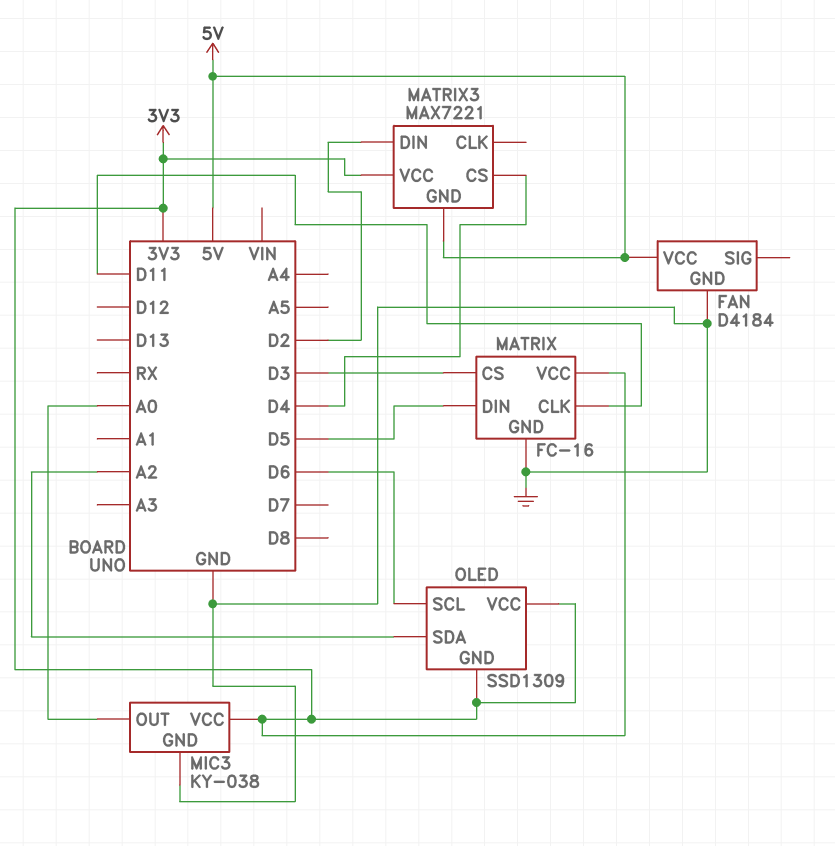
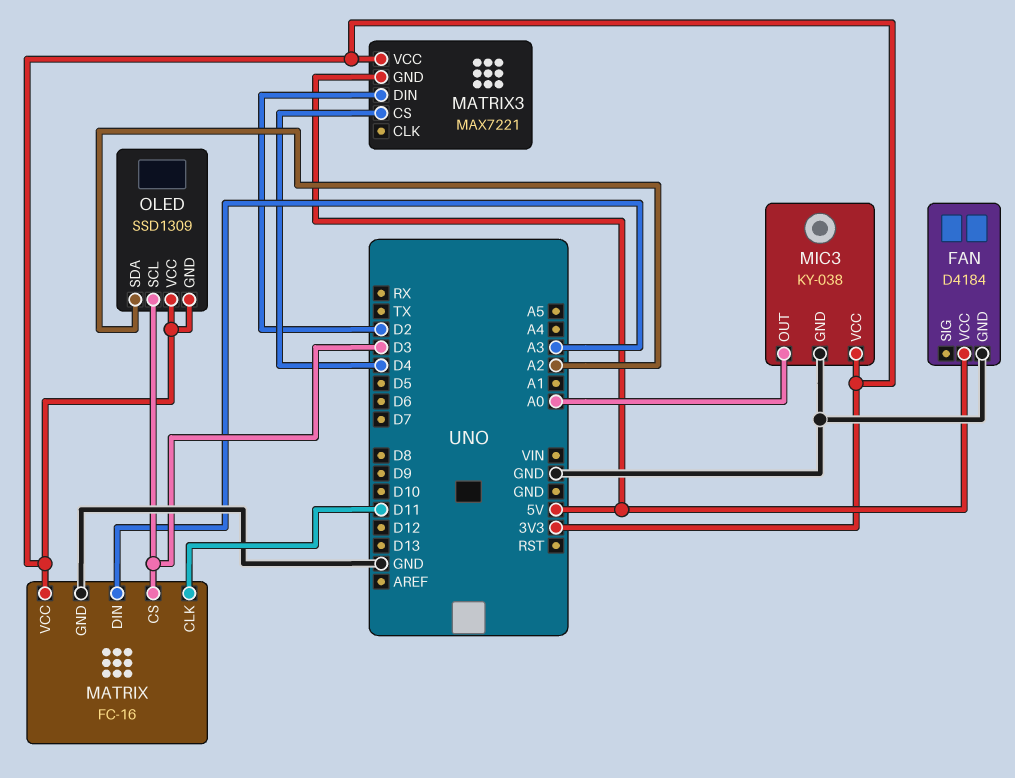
MATRIX pin DIN: D5 -> A3
OLED pin SCL: D6 -> D3

